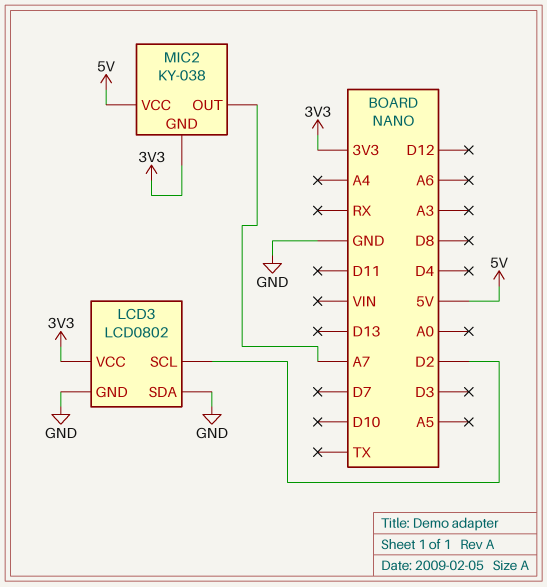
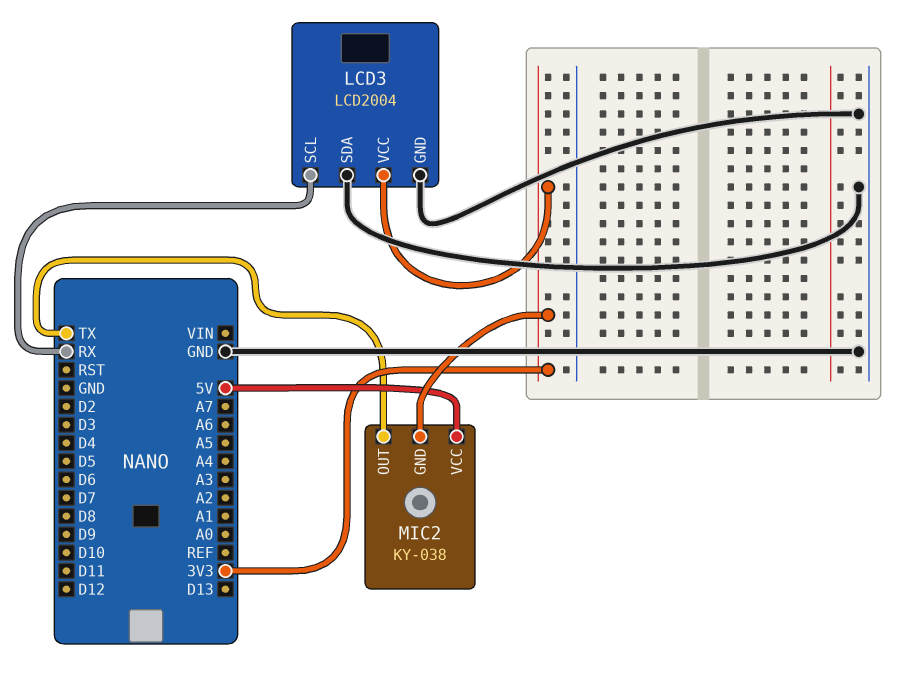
LCD3: LCD0802 -> LCD2004
LCD3 pin SCL: D2 -> RX
MIC2 pin OUT: A7 -> TX

